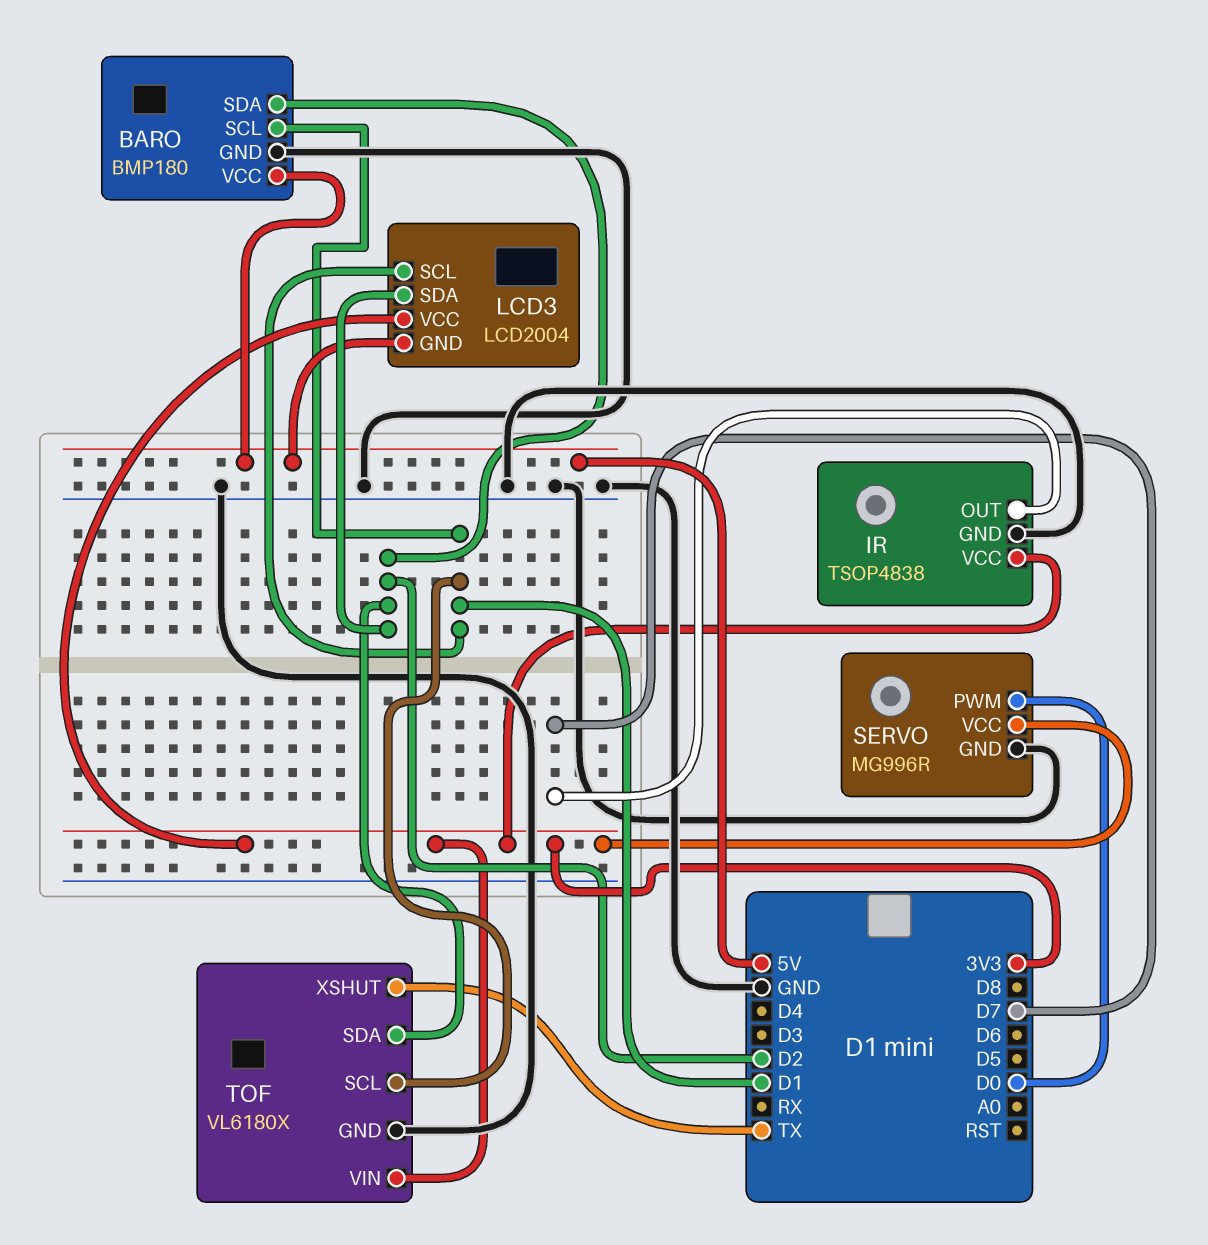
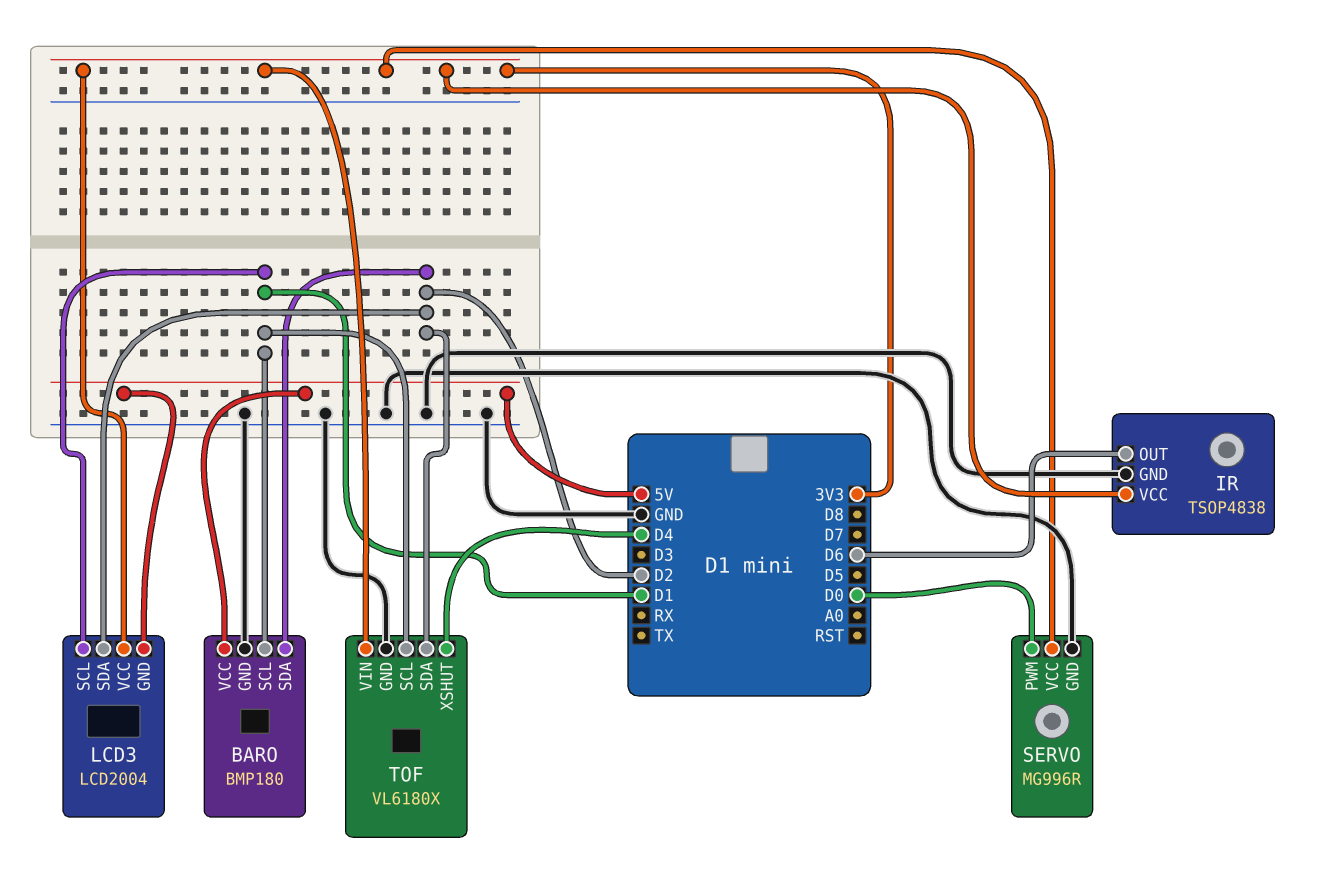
IR pin OUT: D7 -> D6
TOF pin XSHUT: TX -> D4

